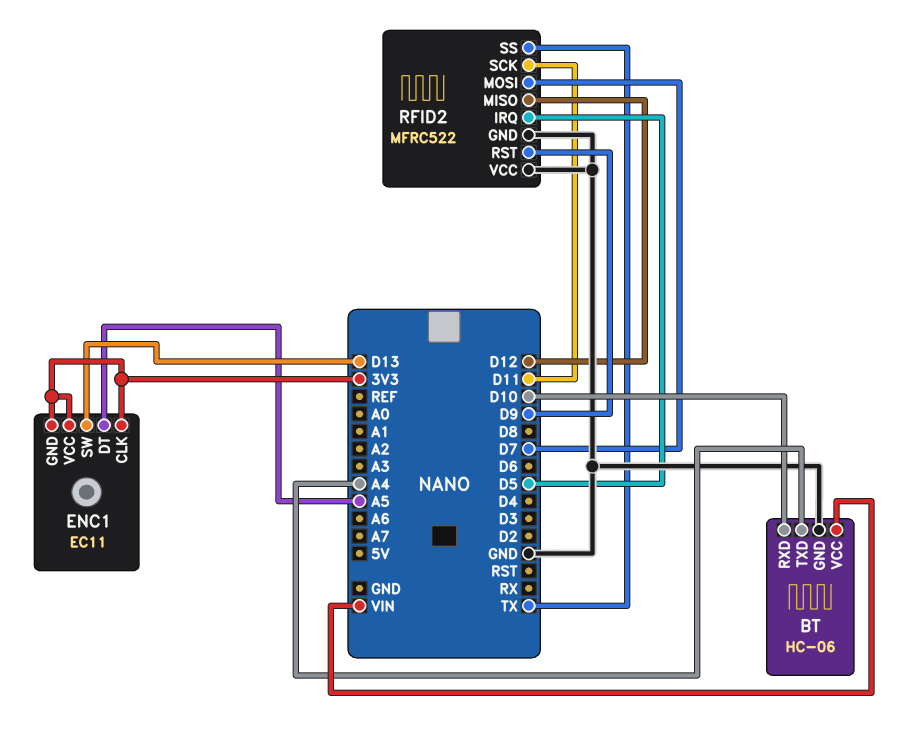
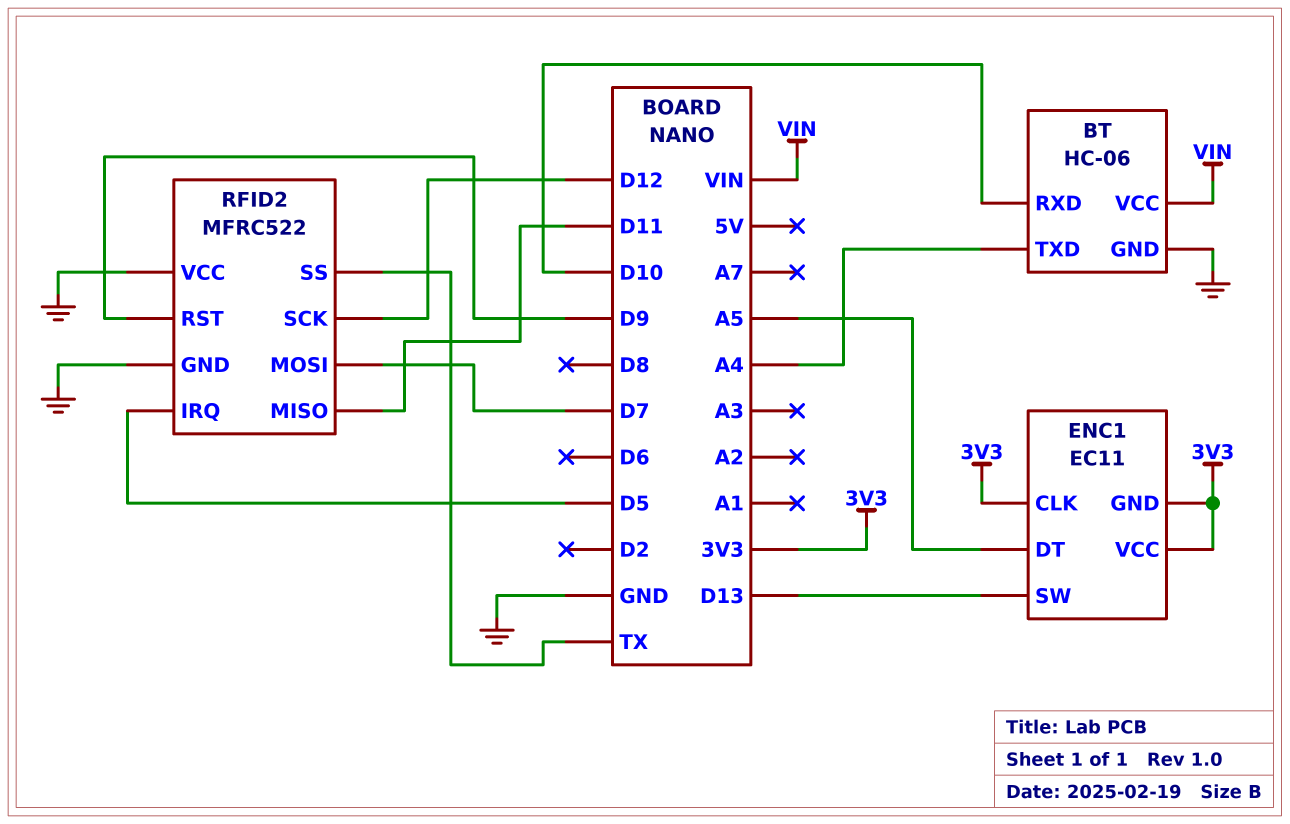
RFID2 pin MISO: D12 -> D11
RFID2 pin SCK: D11 -> D12

